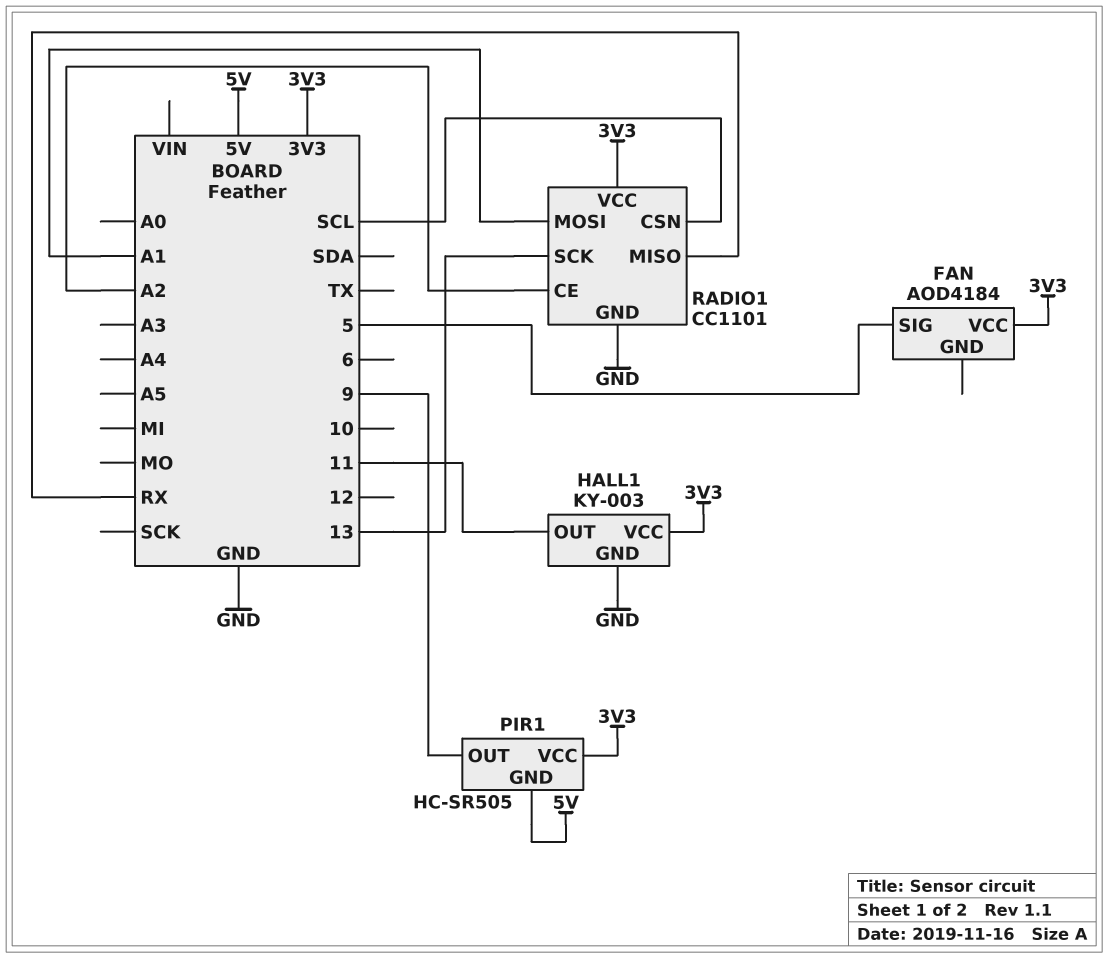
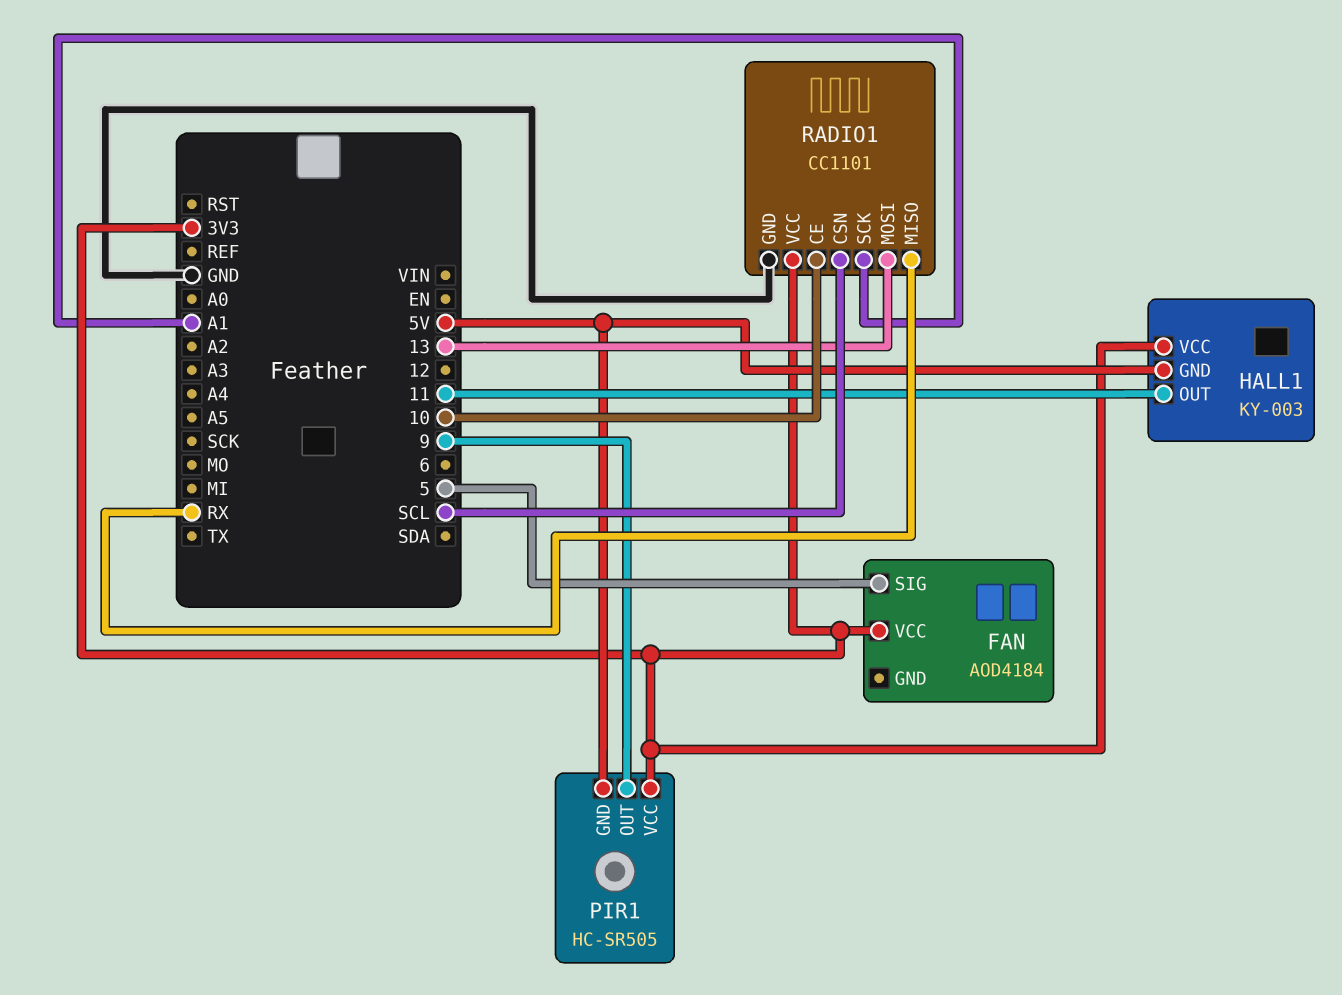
HALL1 pin GND: GND -> 5V
RADIO1 pin CE: A2 -> 10
RADIO1 pin MOSI: A1 -> 13
RADIO1 pin SCK: 13 -> A1

